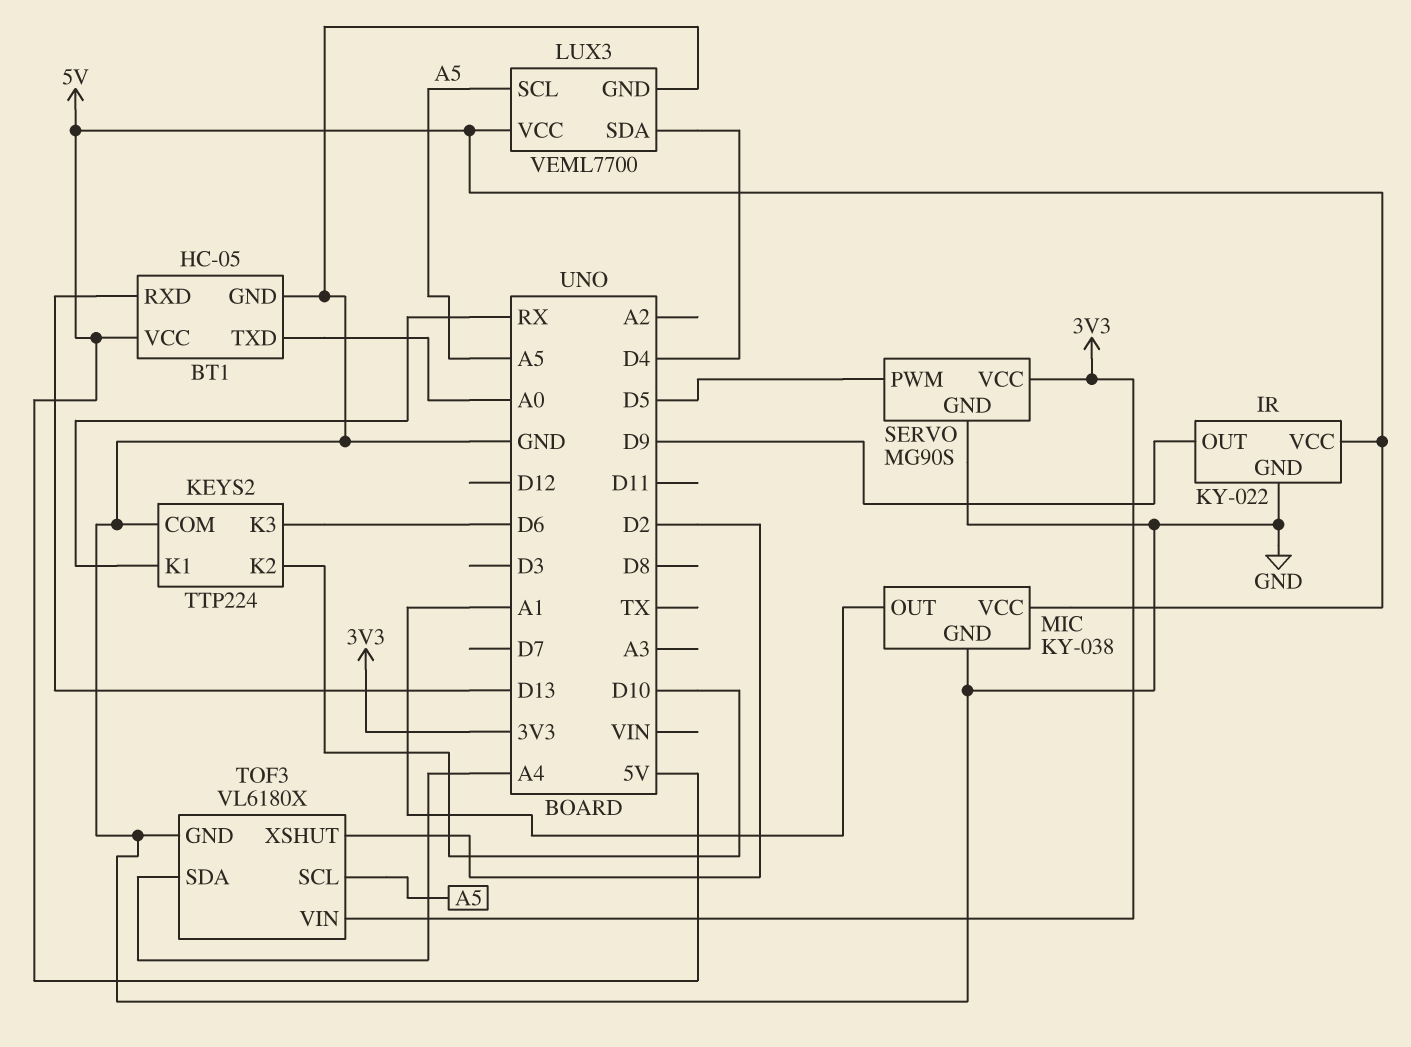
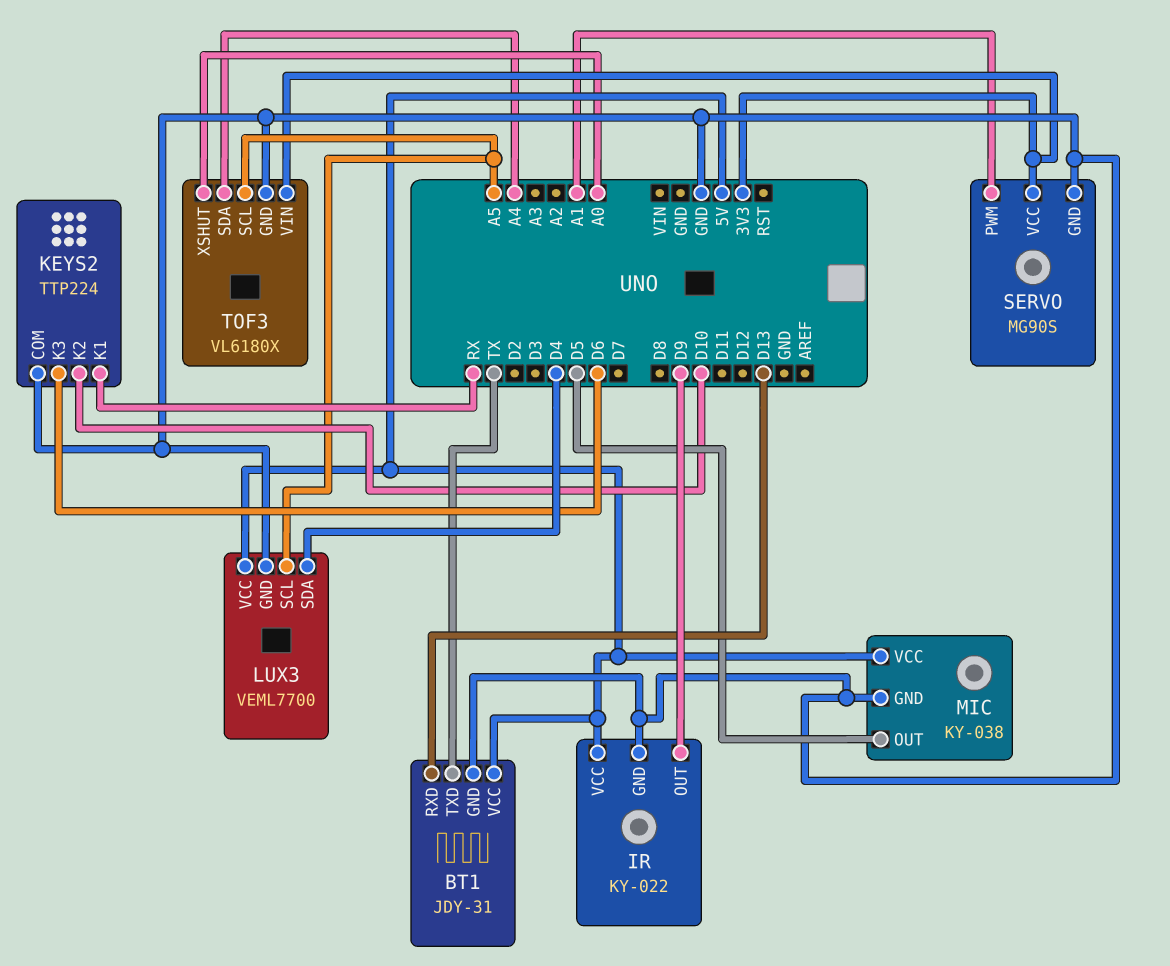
BT1: HC-05 -> JDY-31
BT1 pin TXD: A0 -> TX
MIC pin OUT: A1 -> D5
SERVO pin PWM: D5 -> A1
TOF3 pin XSHUT: D2 -> A0

